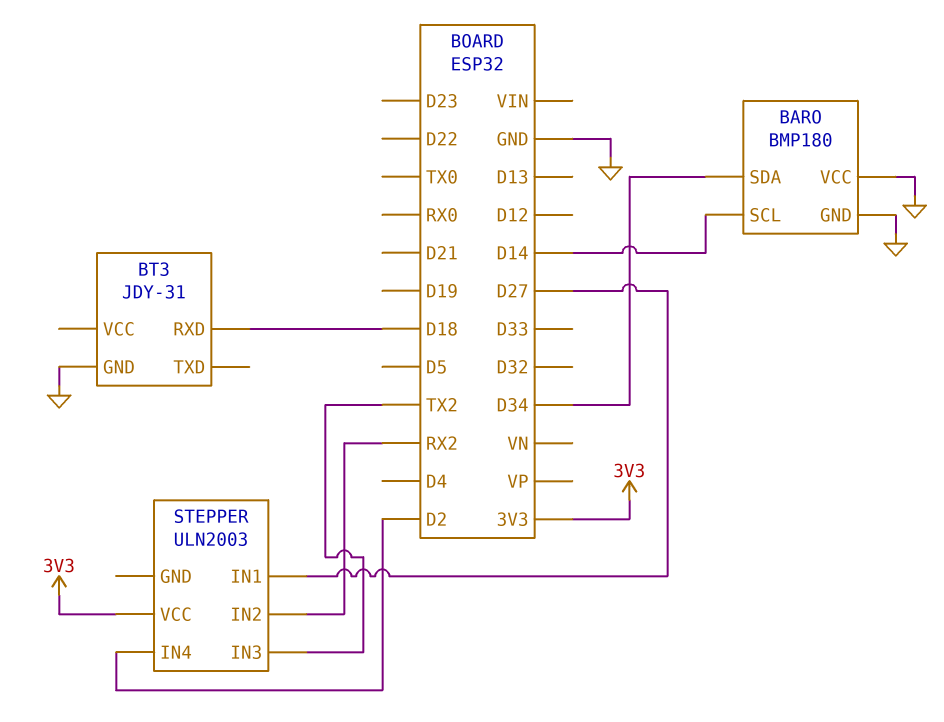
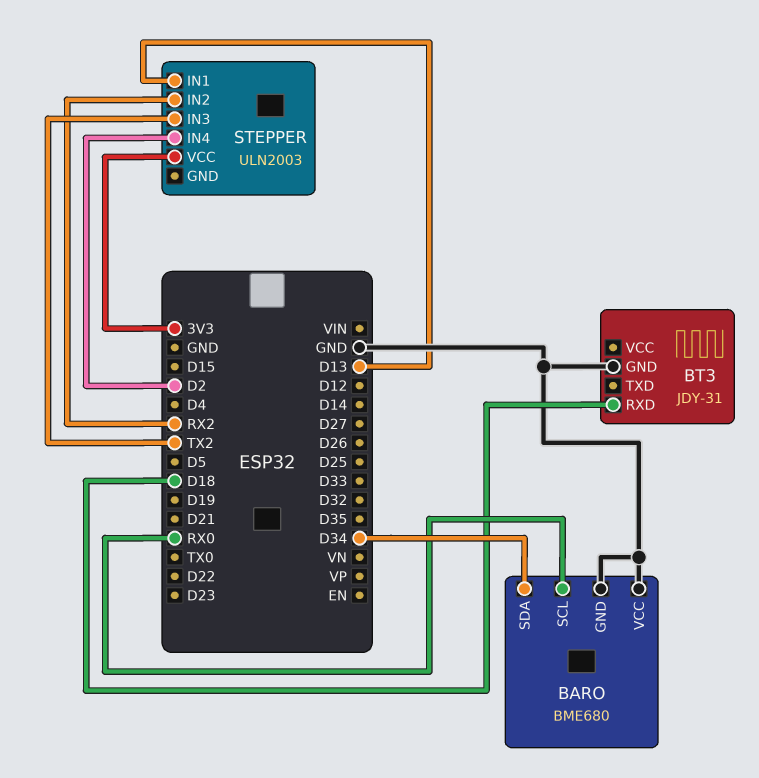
BARO: BMP180 -> BME680
BARO pin SCL: D14 -> RX0
STEPPER pin IN1: D27 -> D13

